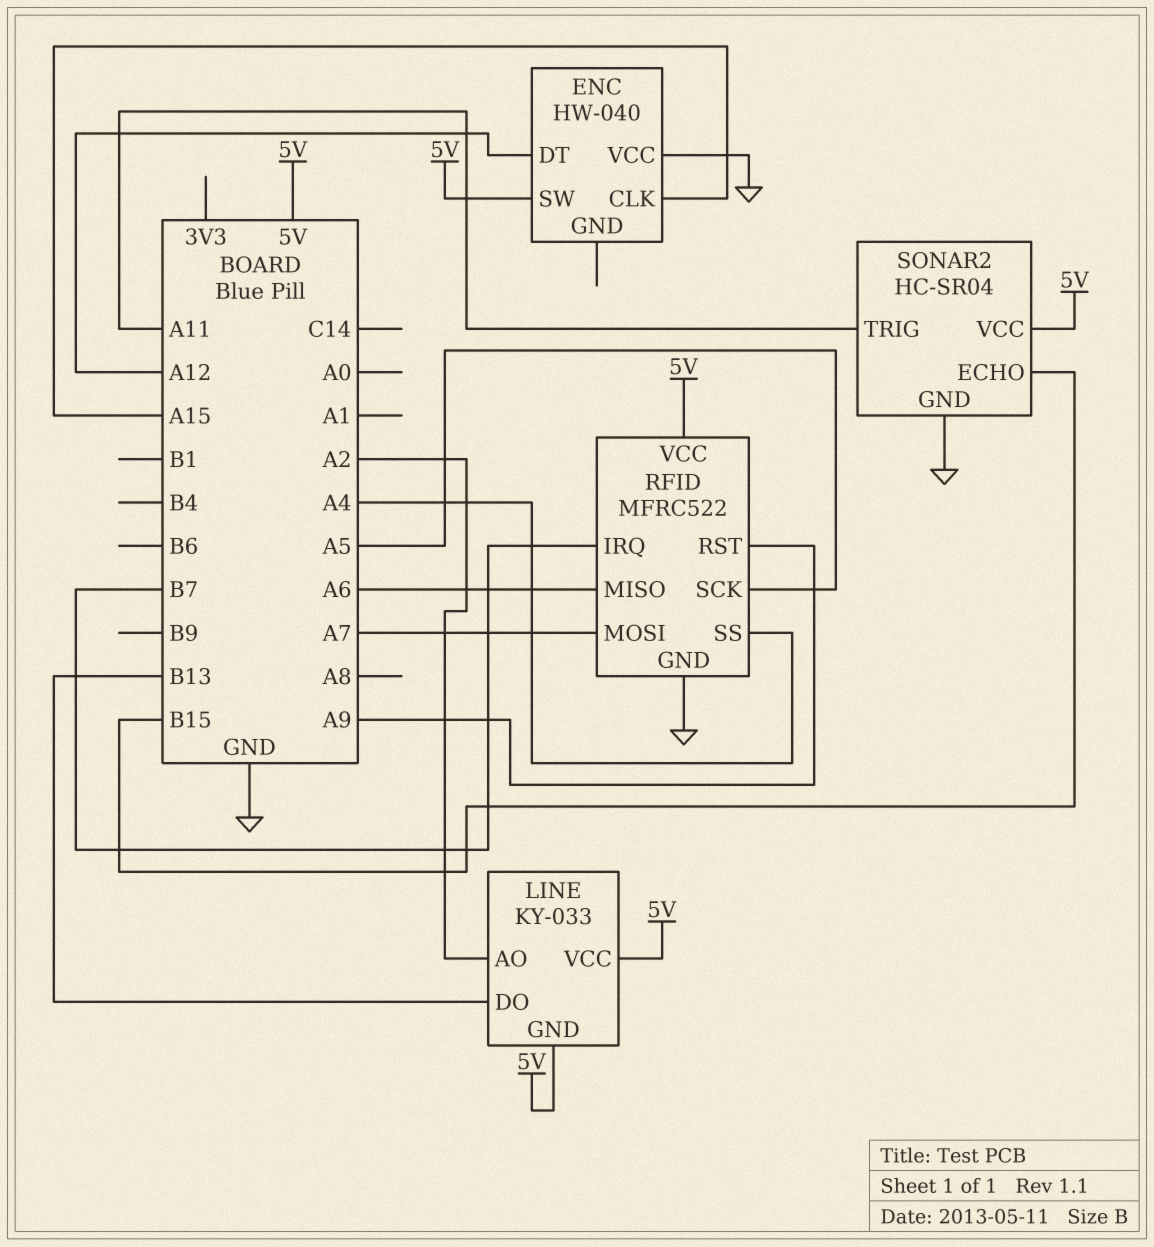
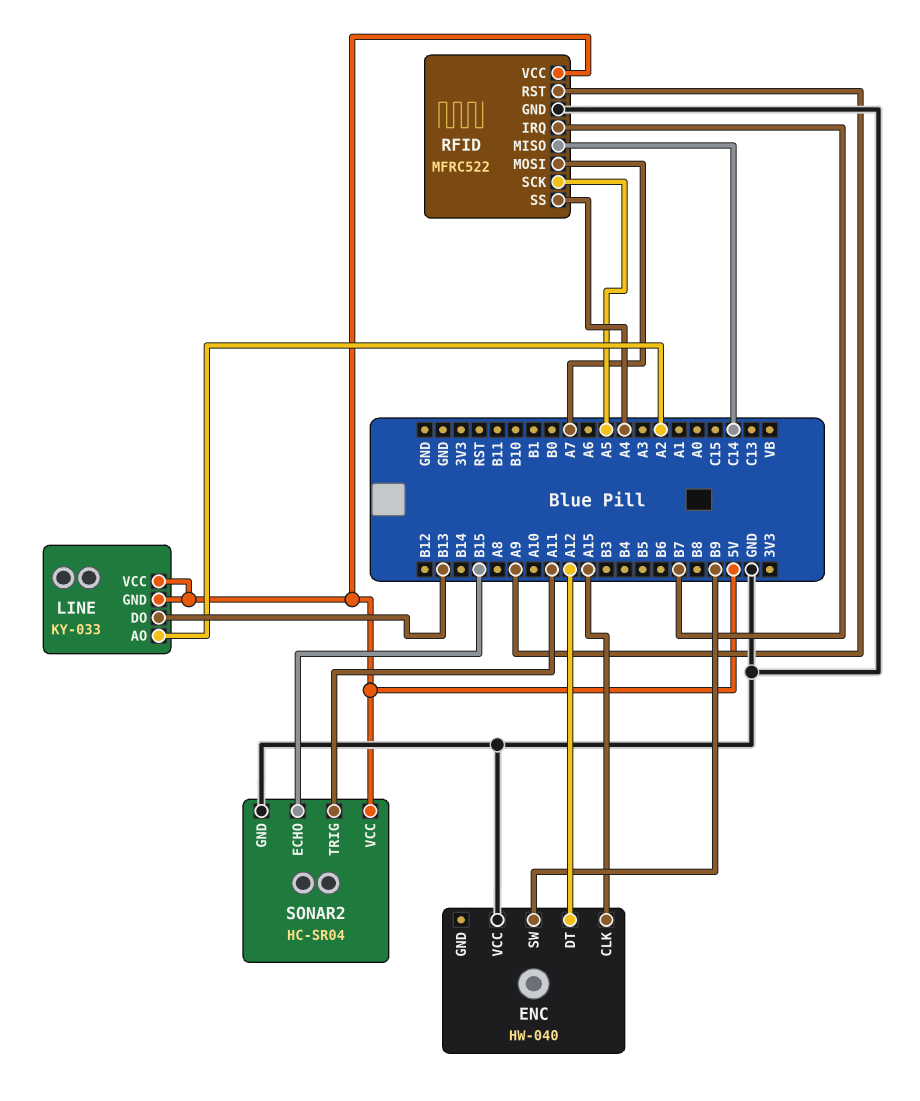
ENC pin SW: 5V -> B9
RFID pin MISO: A6 -> C14

